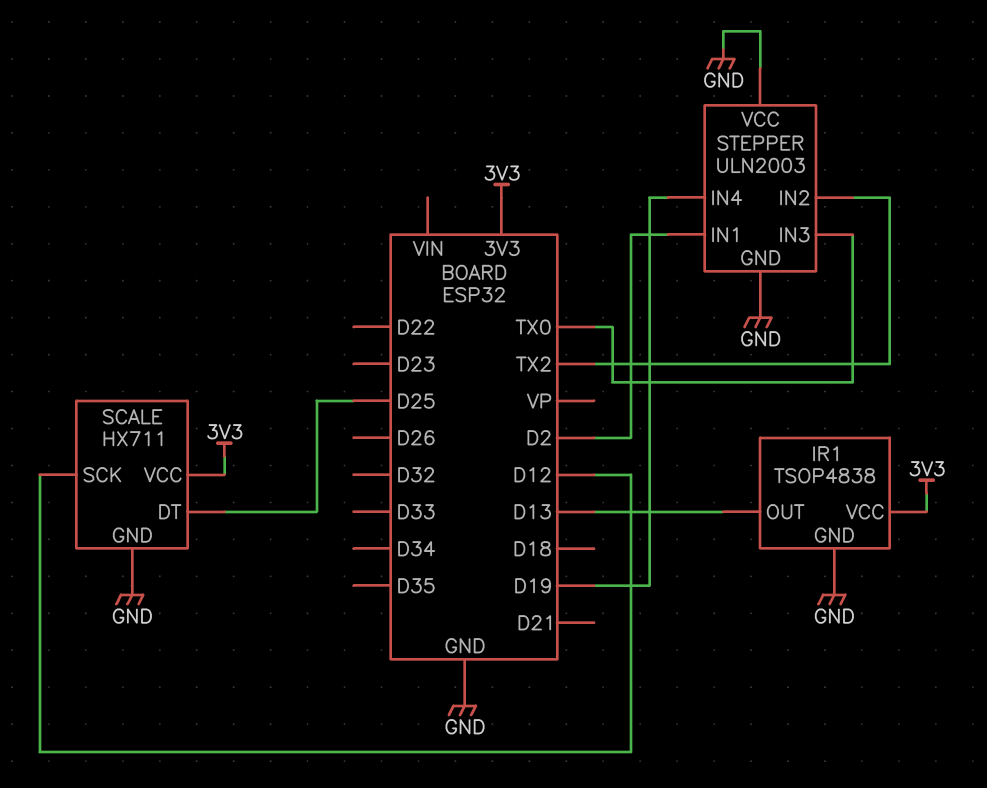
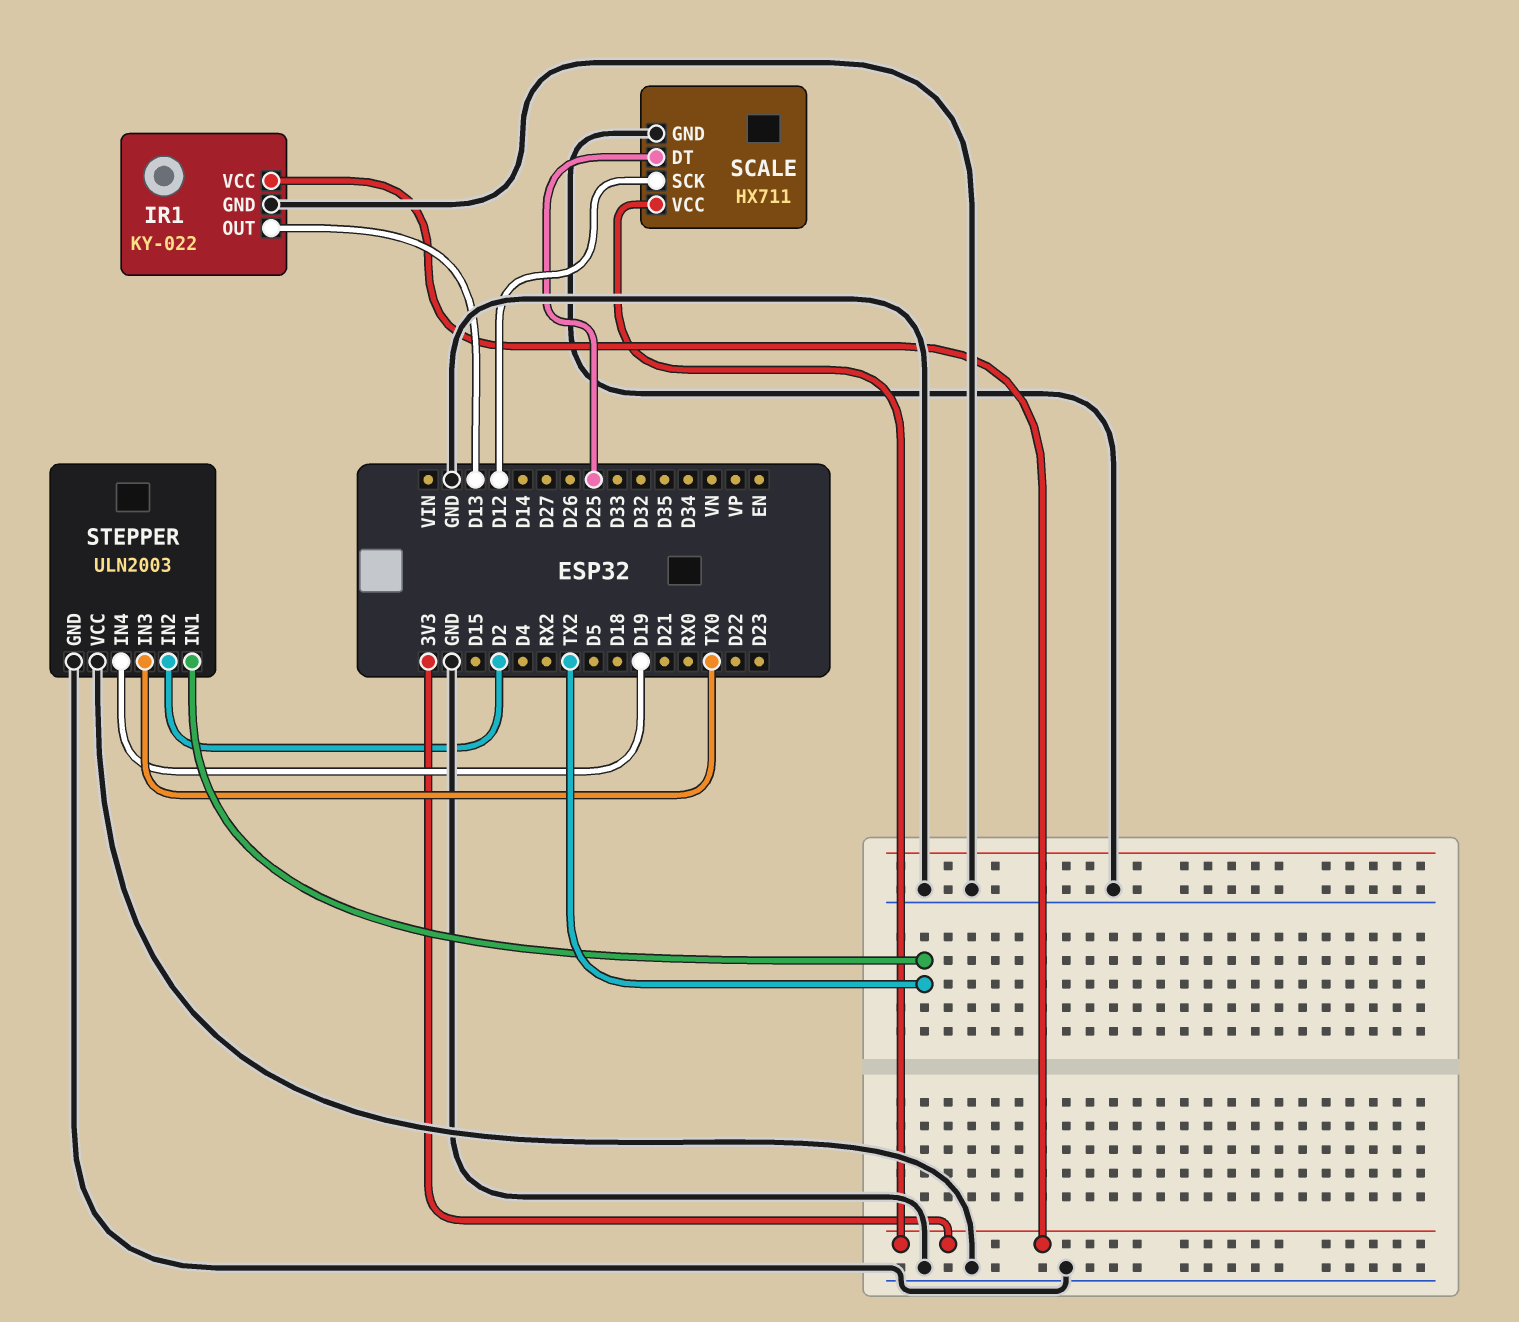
IR1: TSOP4838 -> KY-022
STEPPER pin IN1: D2 -> TX2
STEPPER pin IN2: TX2 -> D2

